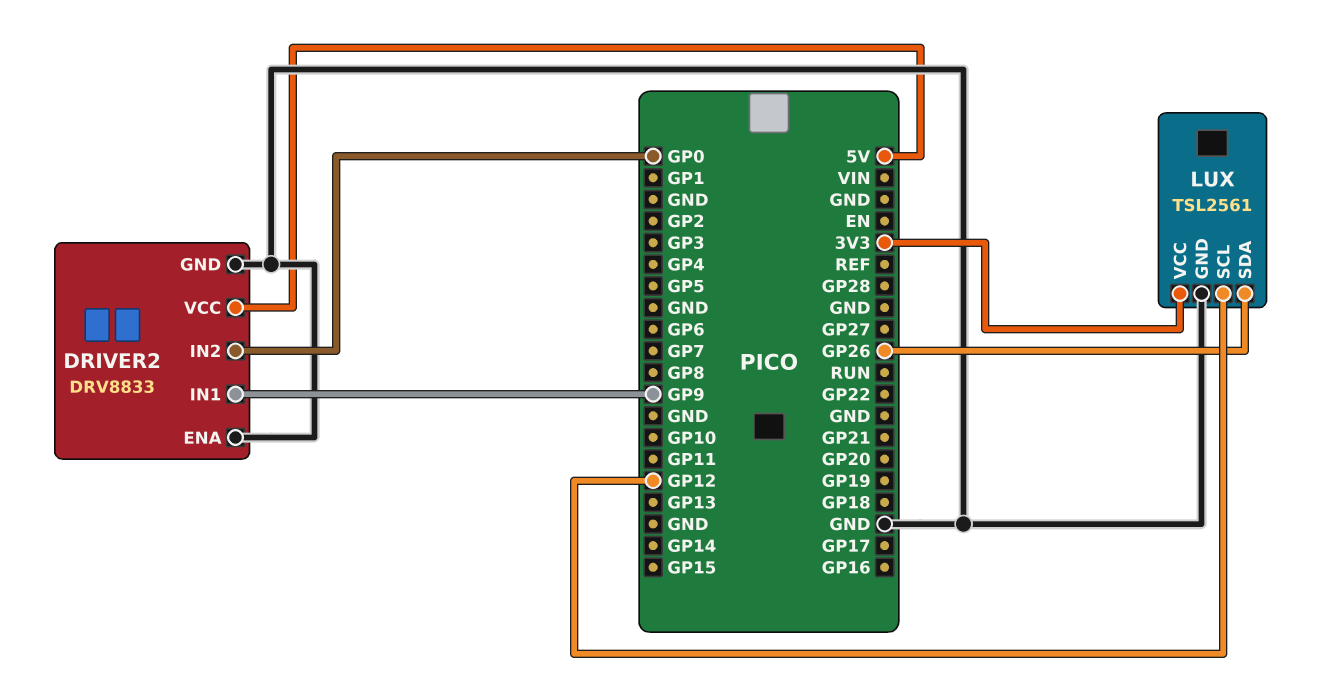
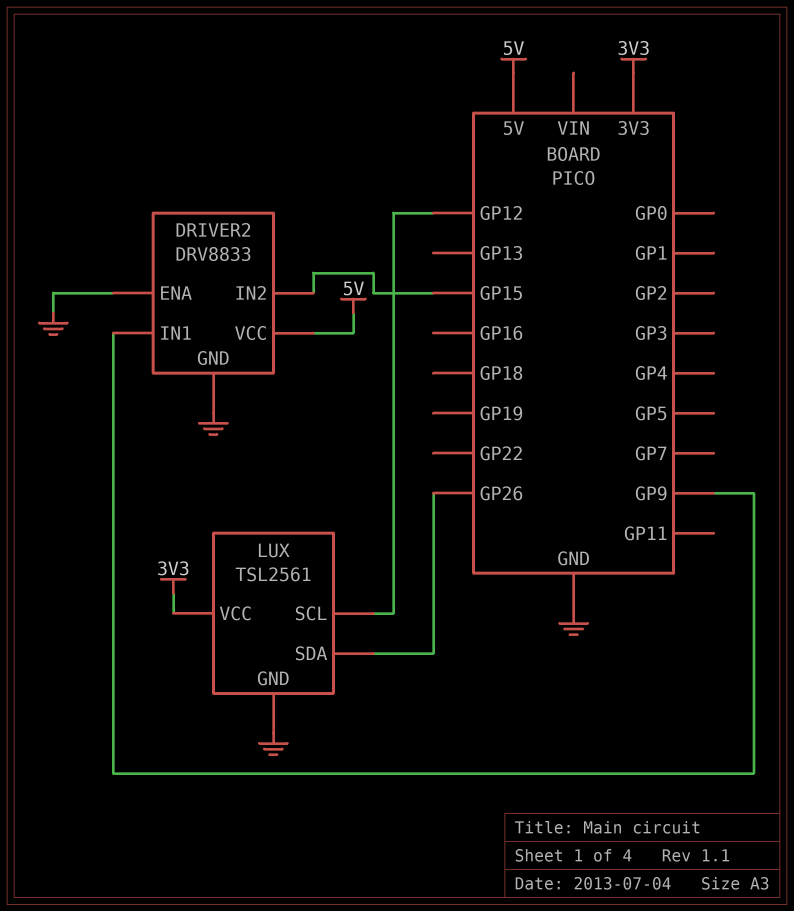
DRIVER2 pin IN2: GP0 -> GP15

